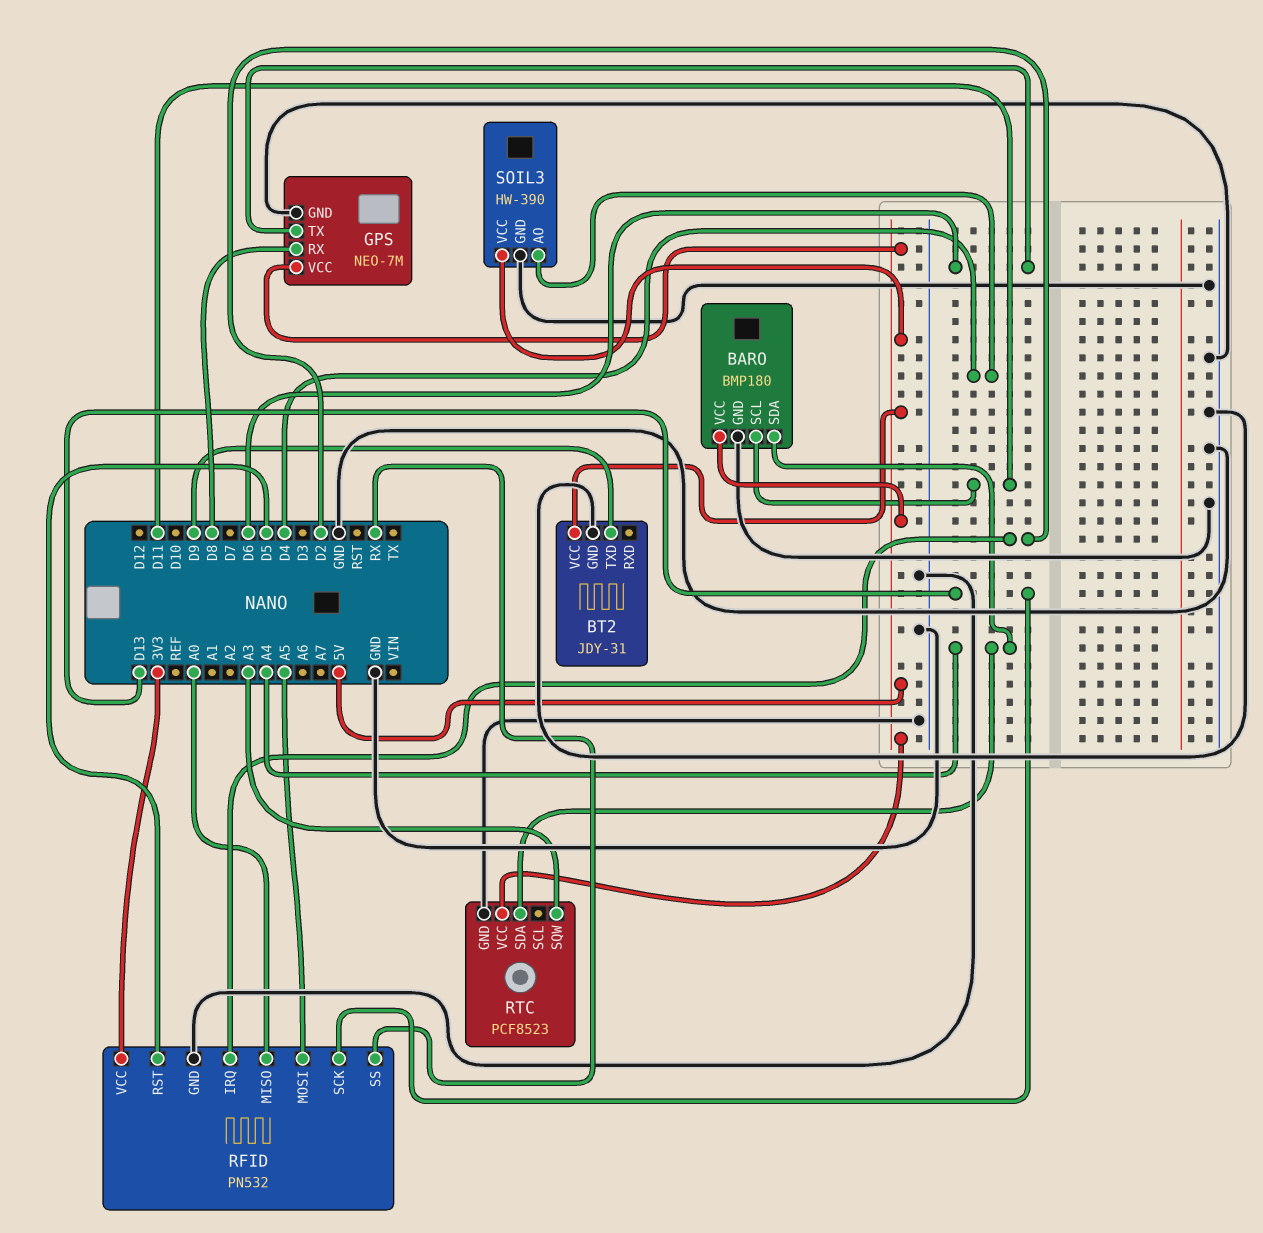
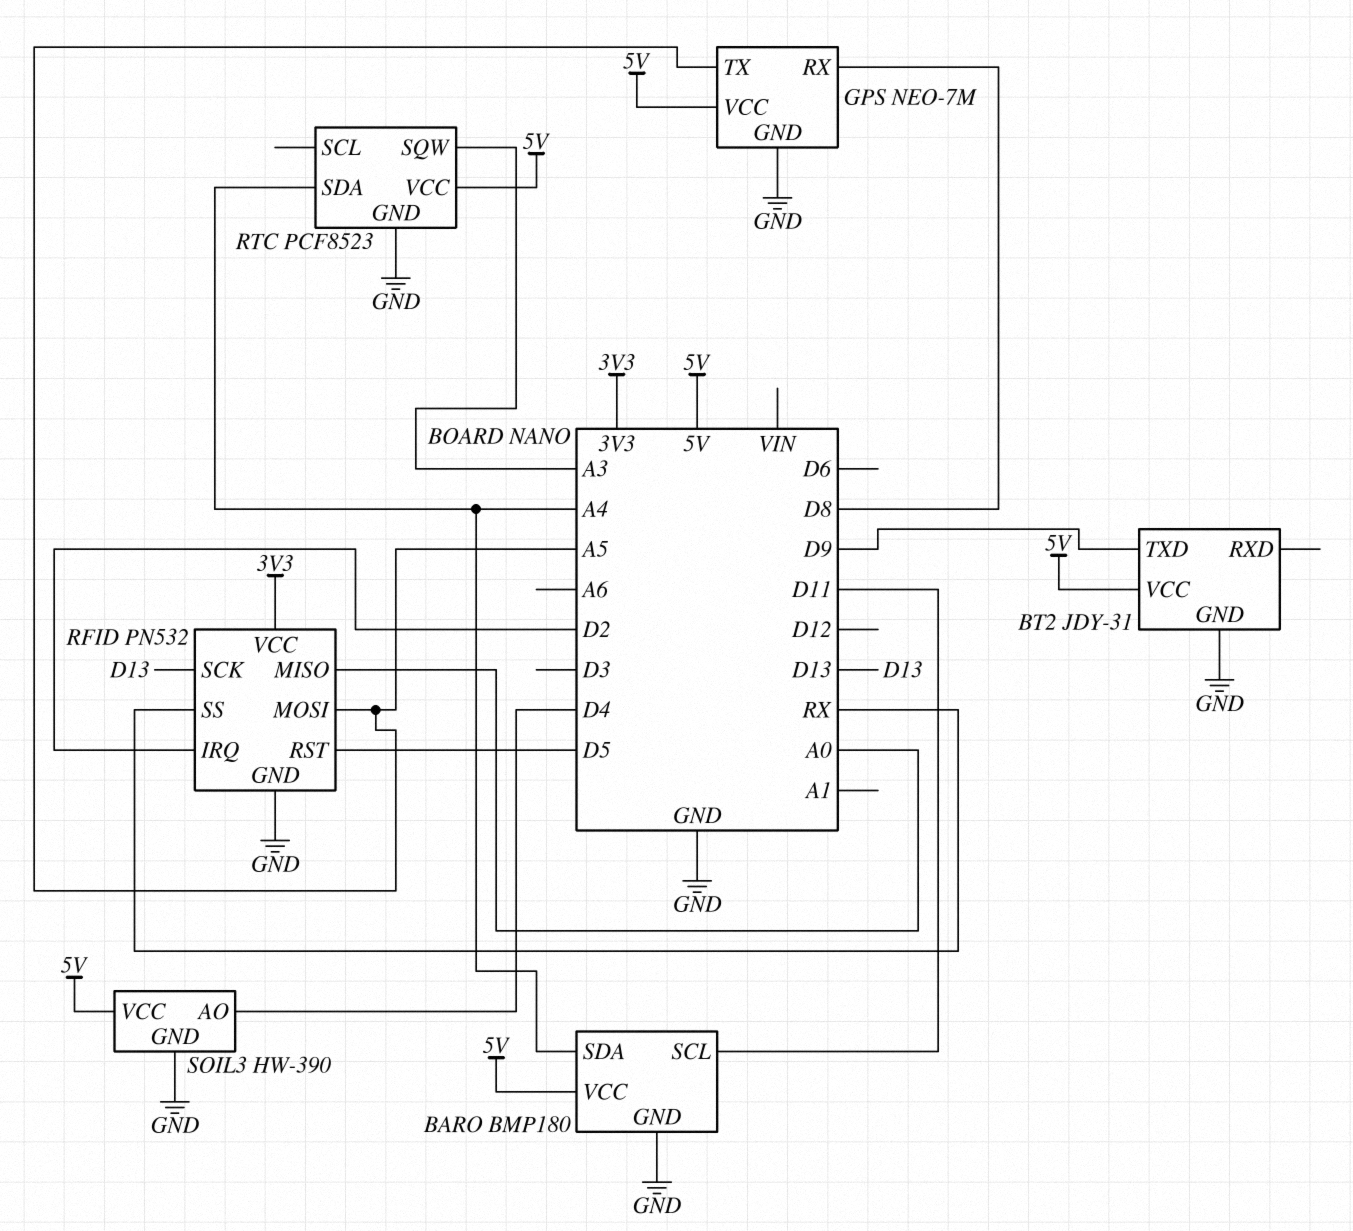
GPS pin TX: D6 -> A5

